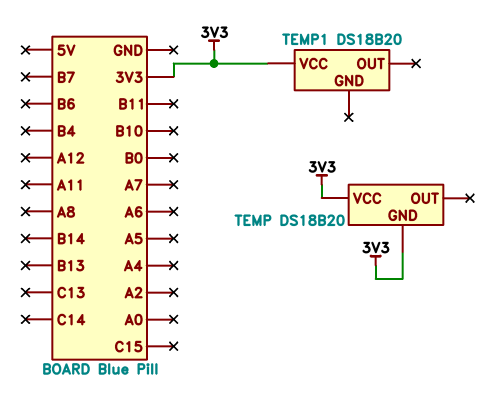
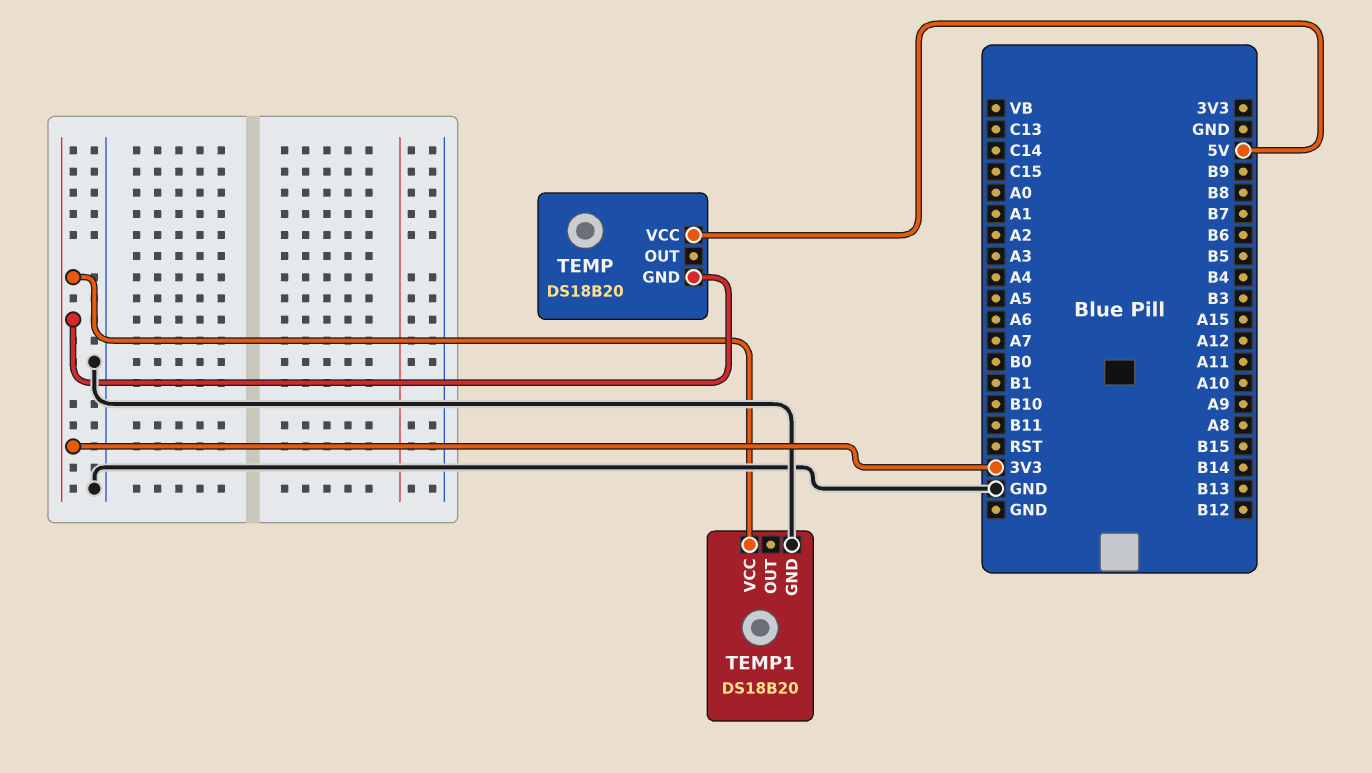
TEMP pin VCC: 3V3 -> 5V
TEMP1 pin GND: none -> GND

